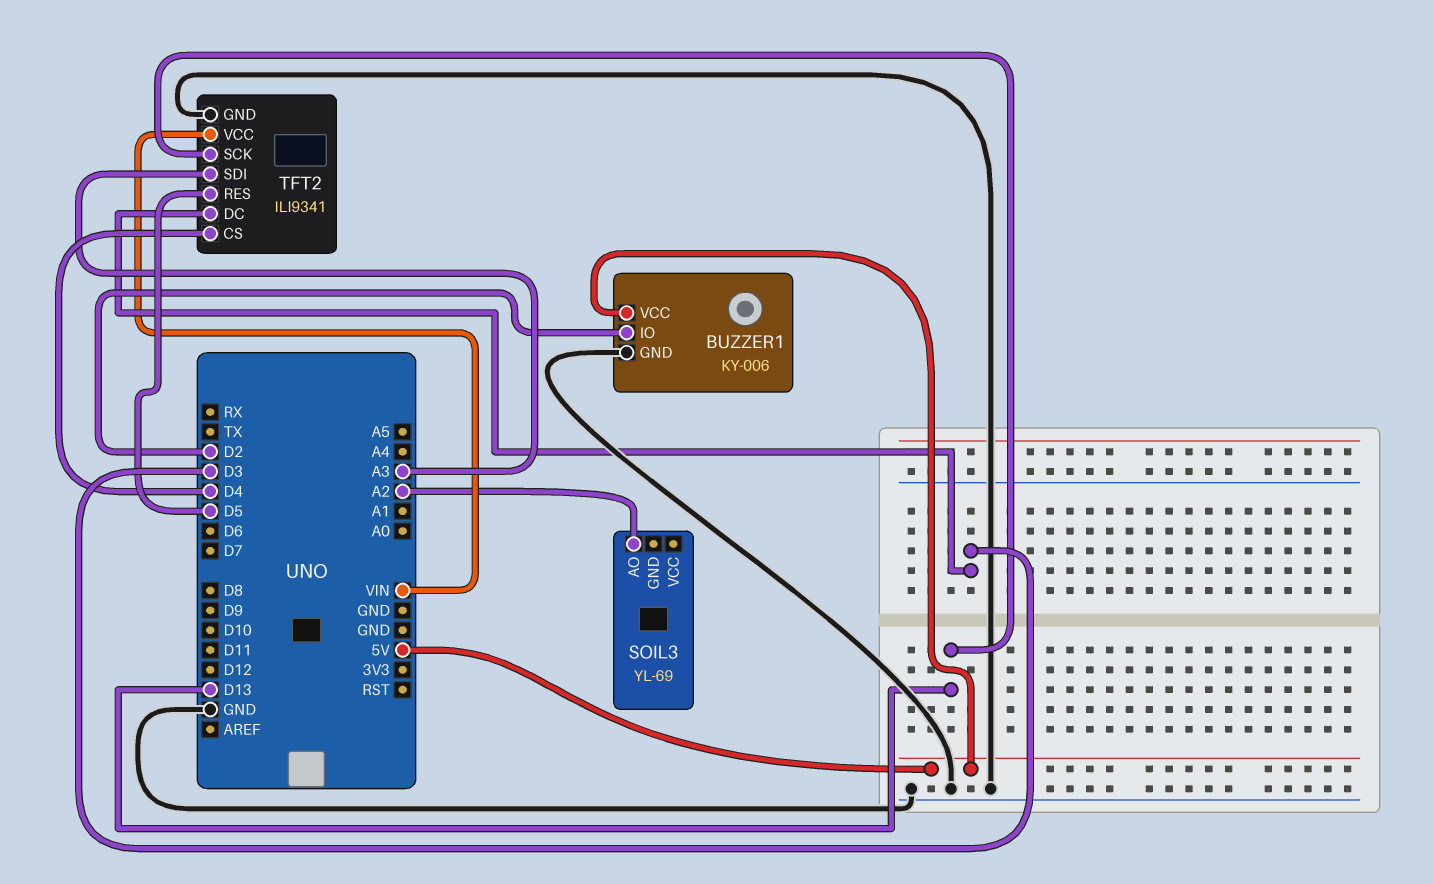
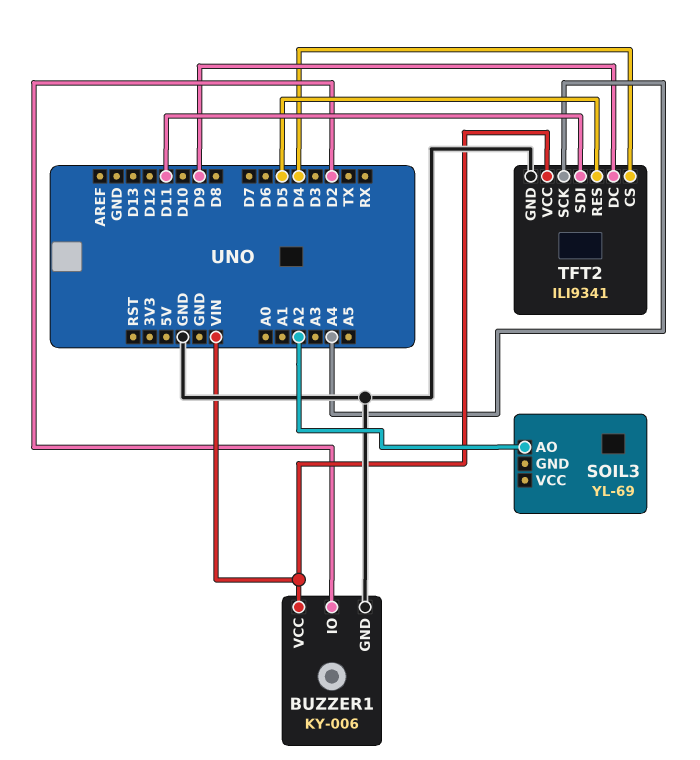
BUZZER1 pin VCC: 5V -> VIN
TFT2 pin DC: D3 -> D9
TFT2 pin SCK: D13 -> A4
TFT2 pin SDI: A3 -> D11

